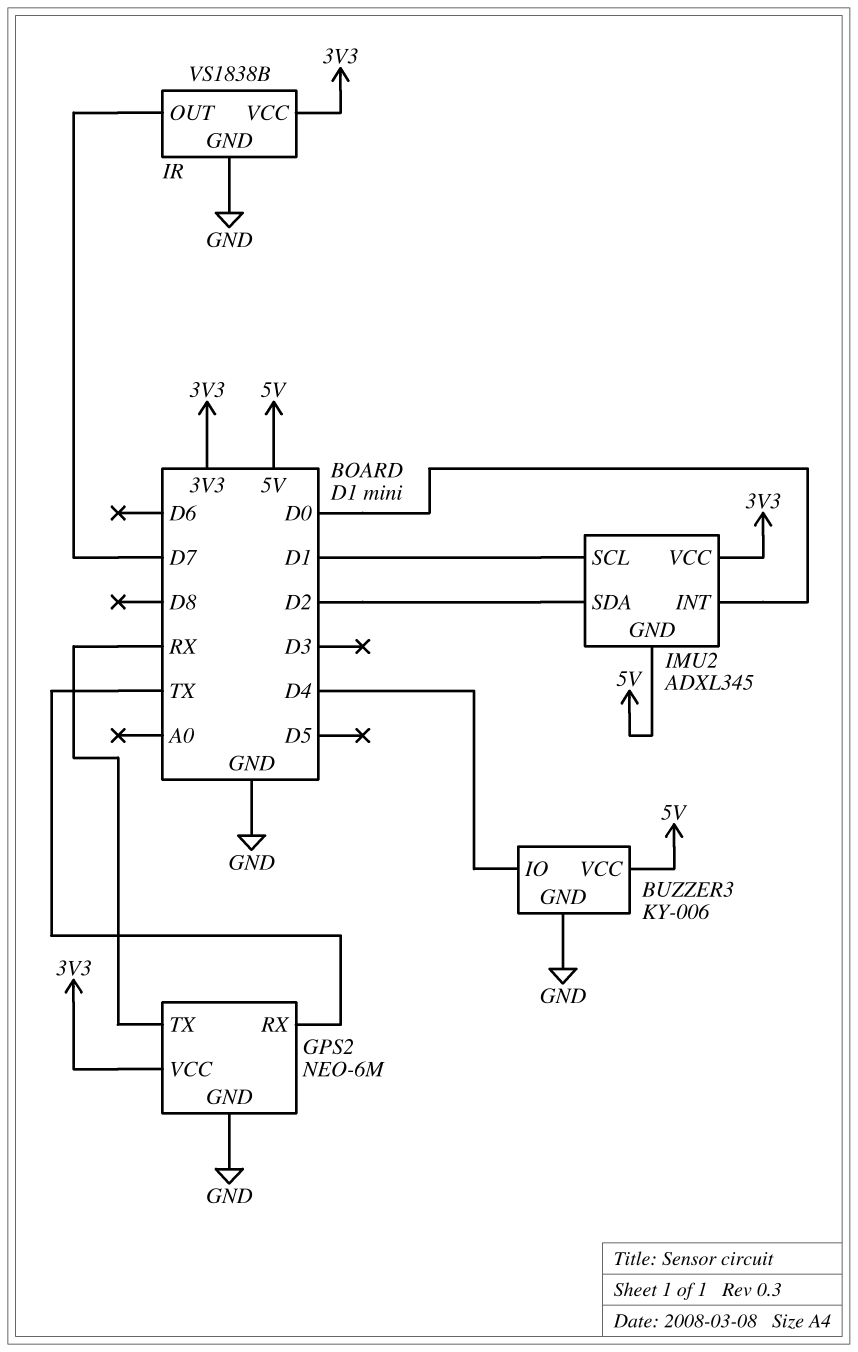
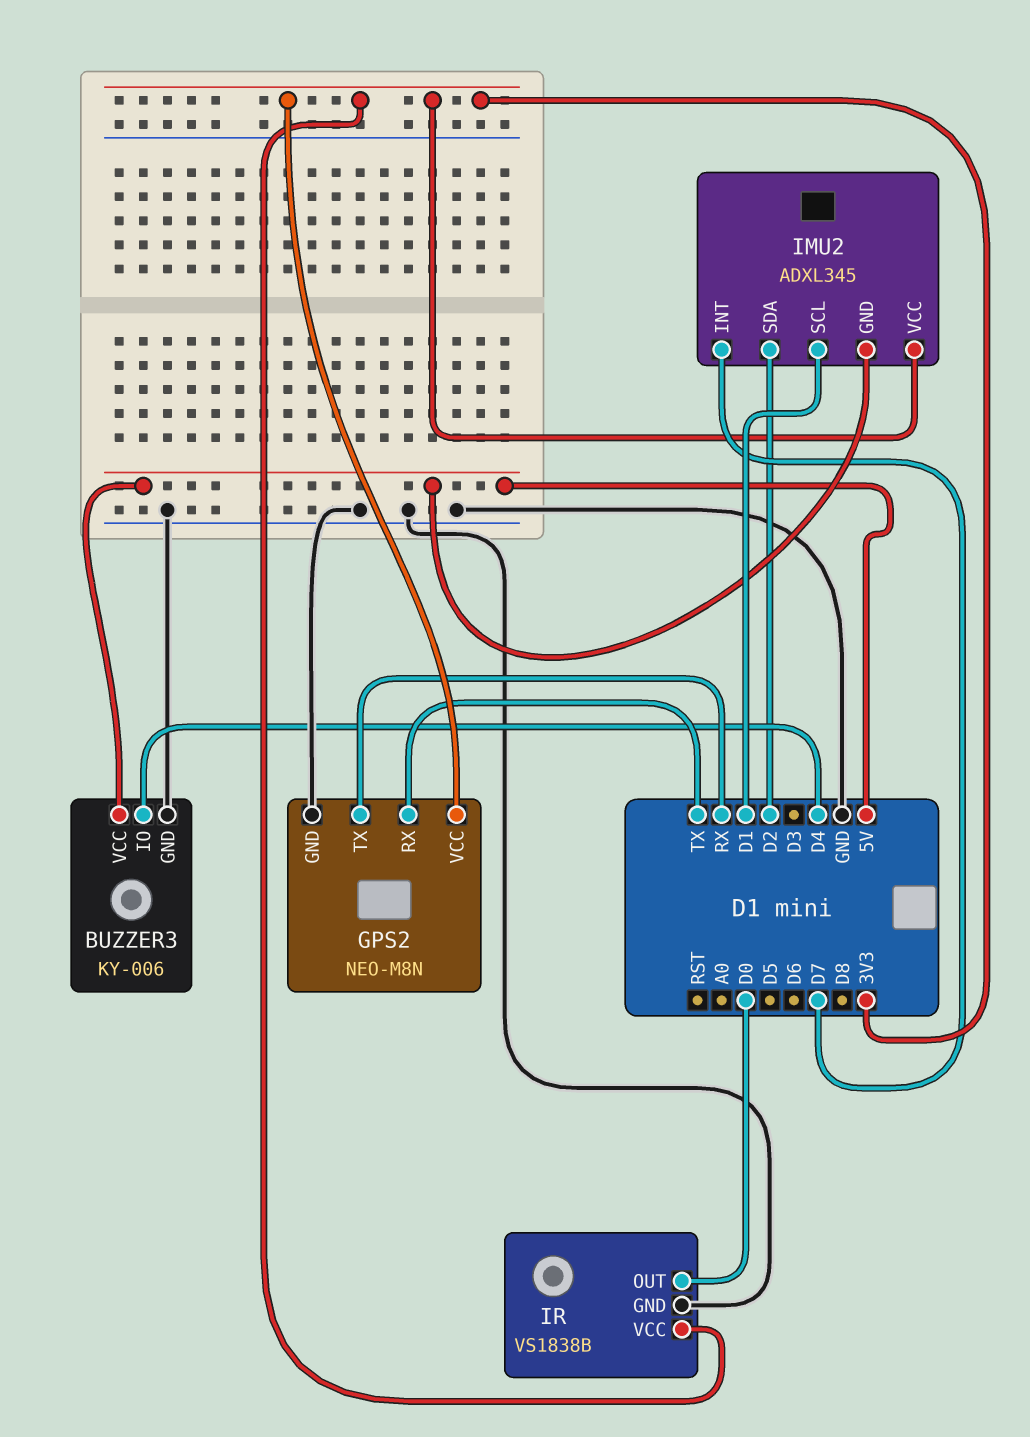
GPS2: NEO-6M -> NEO-M8N
IMU2 pin INT: D0 -> D7
IR pin OUT: D7 -> D0

